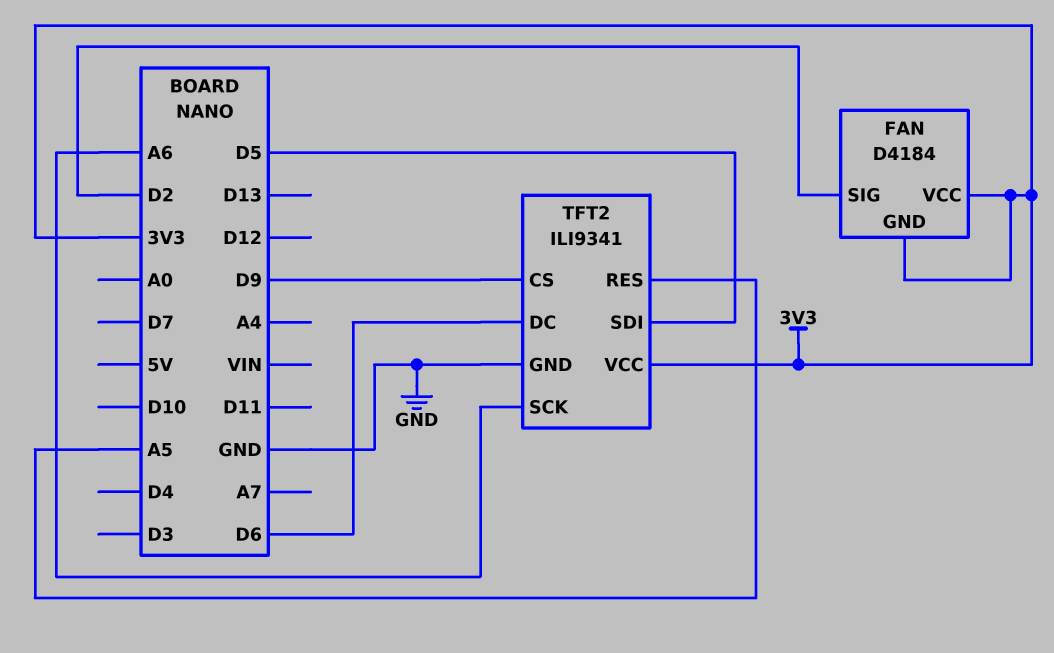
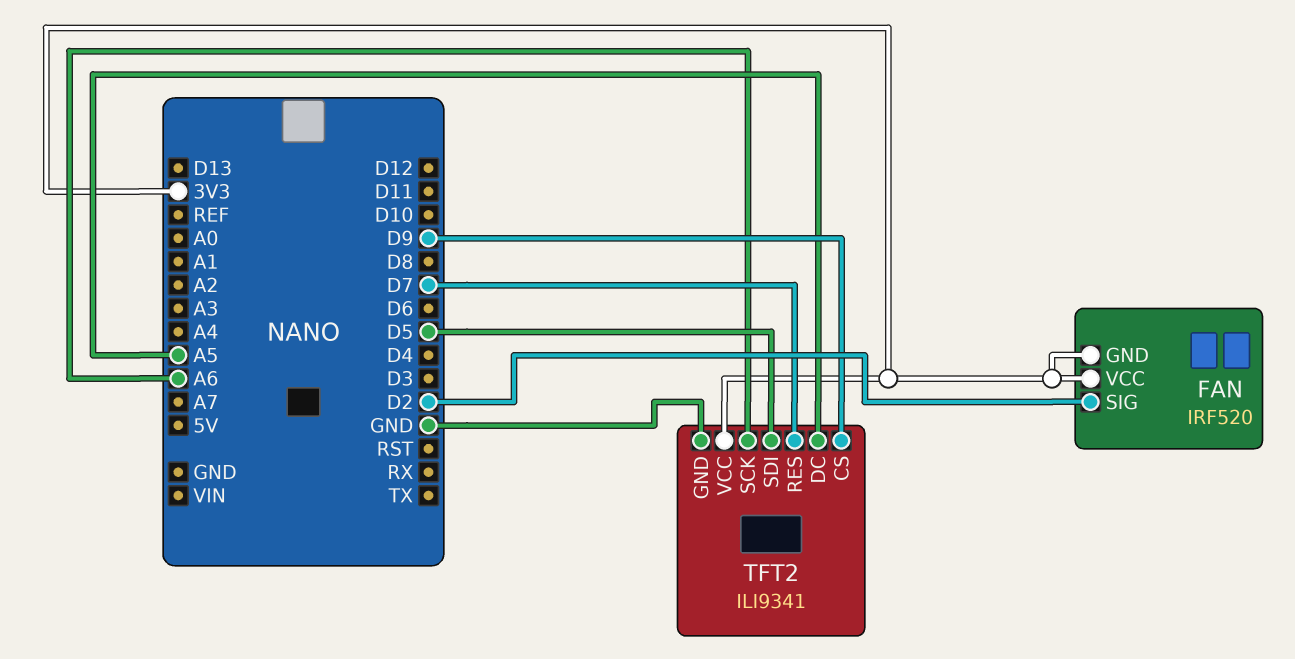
FAN: D4184 -> IRF520
TFT2 pin DC: D6 -> A5
TFT2 pin RES: A5 -> D7

